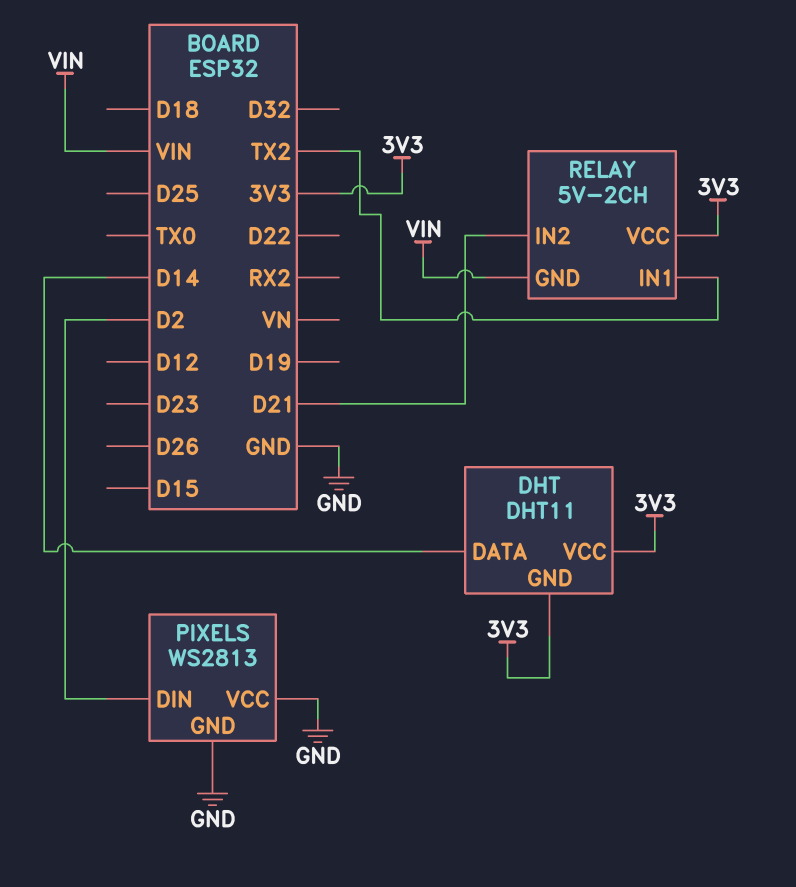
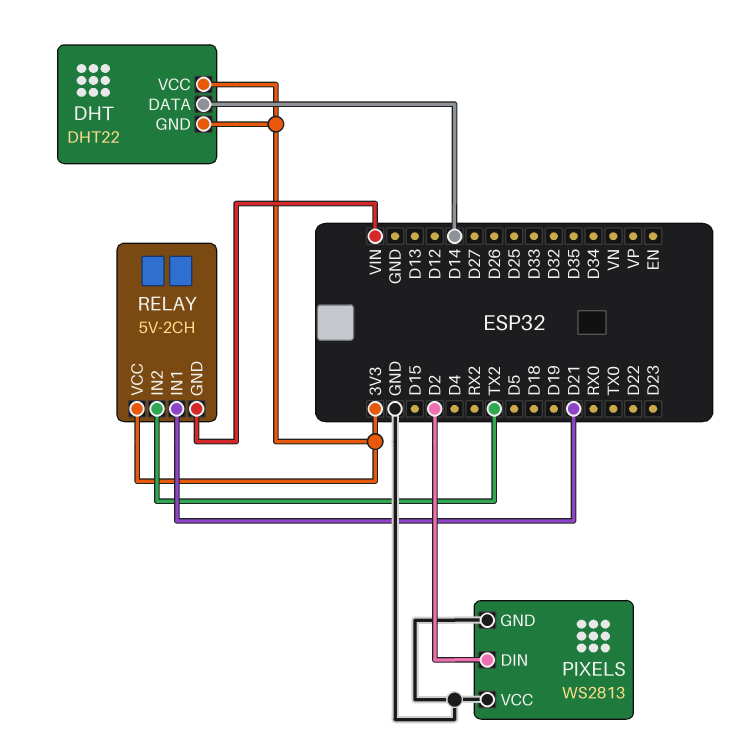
DHT: DHT11 -> DHT22
RELAY pin IN1: TX2 -> D21
RELAY pin IN2: D21 -> TX2

